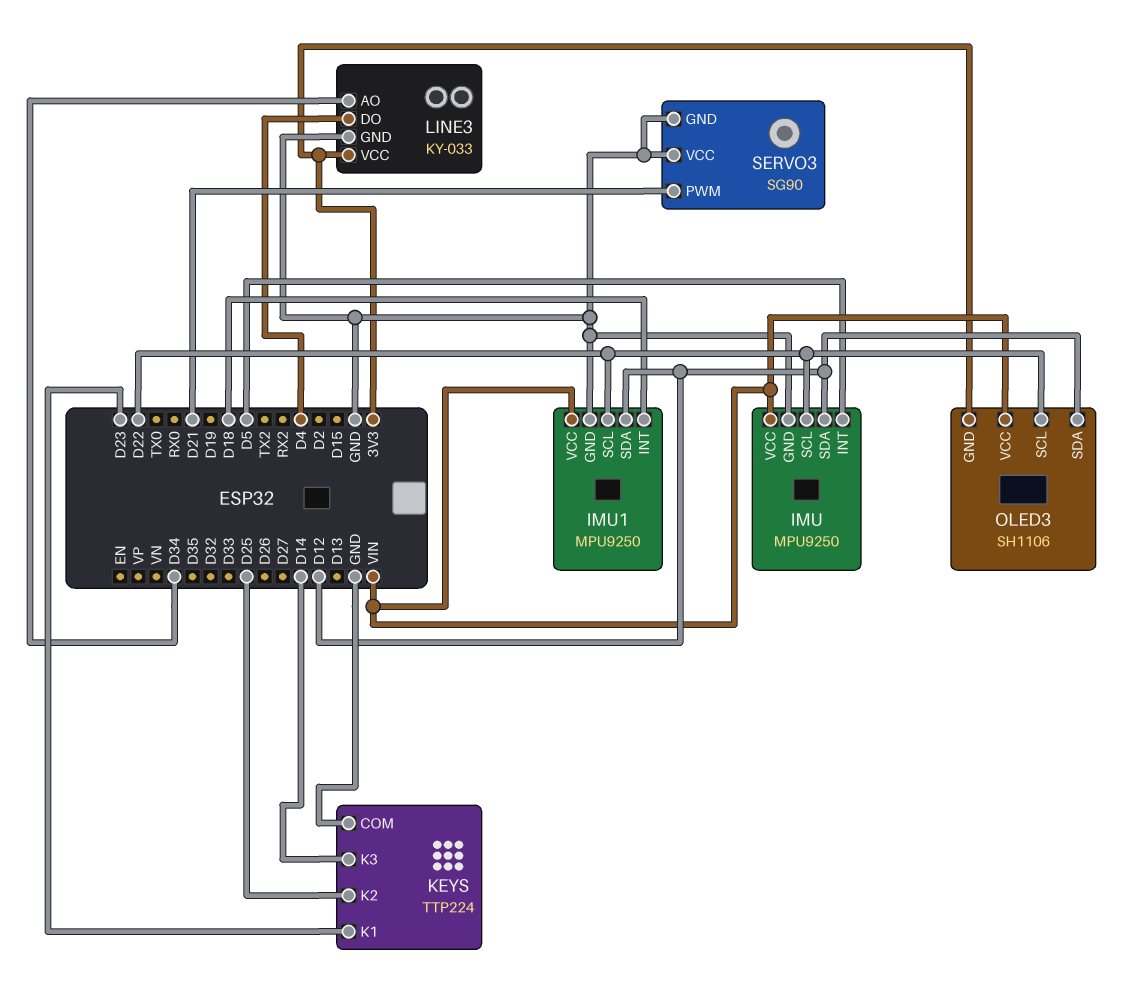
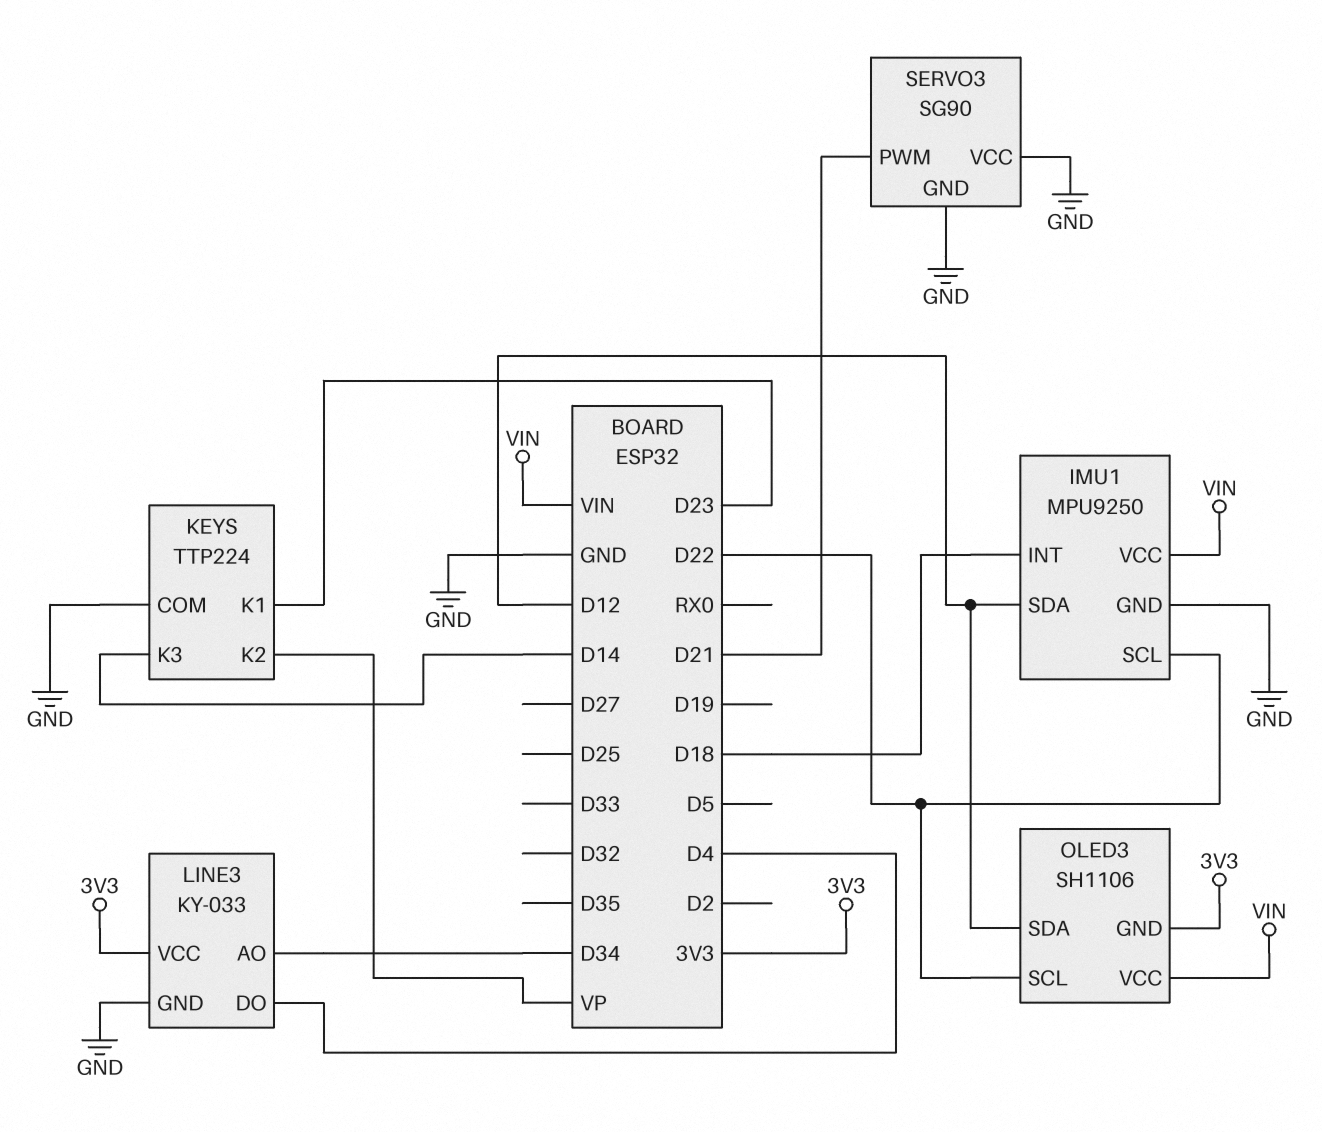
IMU: MPU9250 -> none
IMU pin GND: GND -> none
IMU pin INT: D5 -> none
IMU pin SCL: D22 -> none
IMU pin SDA: D12 -> none
IMU pin VCC: VIN -> none
KEYS pin K2: D25 -> VP

